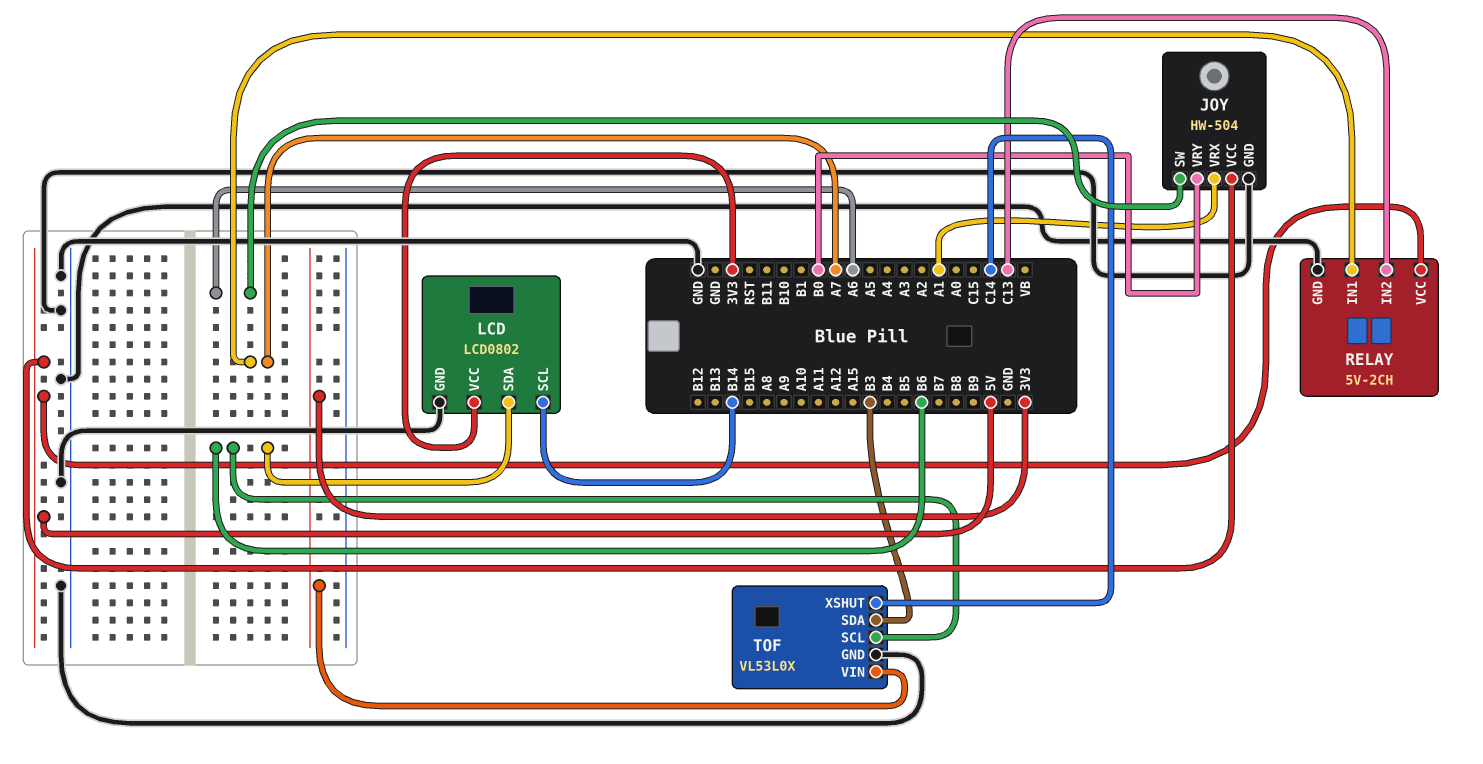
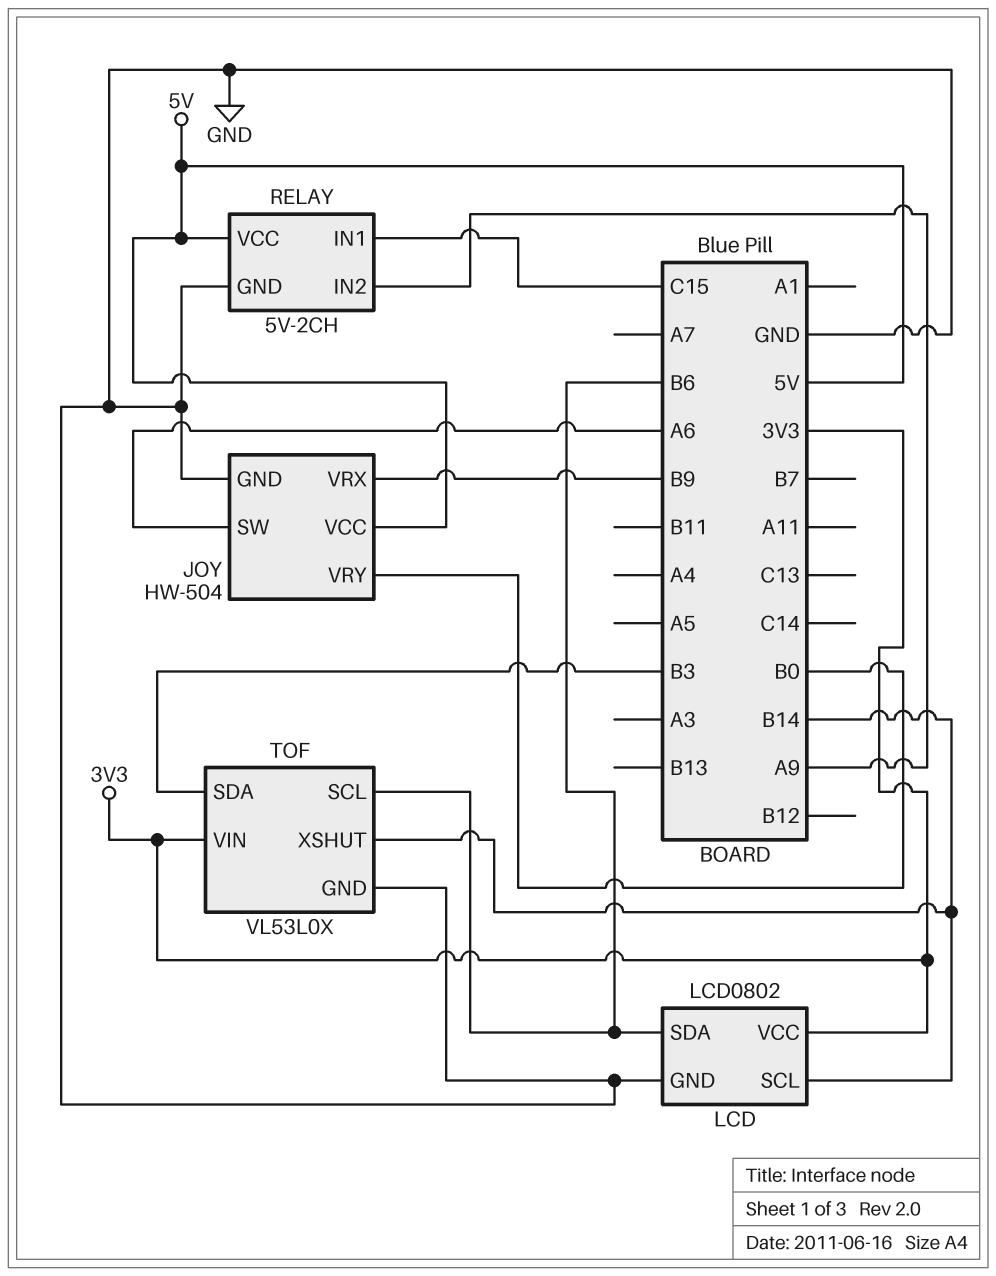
JOY pin VRX: A1 -> B9
RELAY pin IN1: A7 -> C15
RELAY pin IN2: C13 -> A9
TOF pin XSHUT: C14 -> B14

